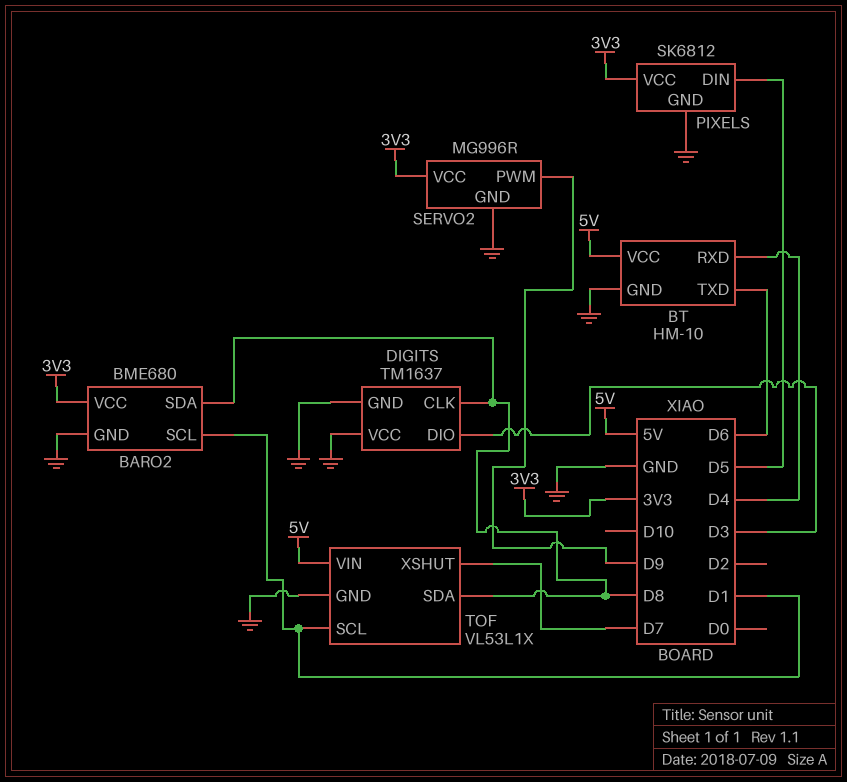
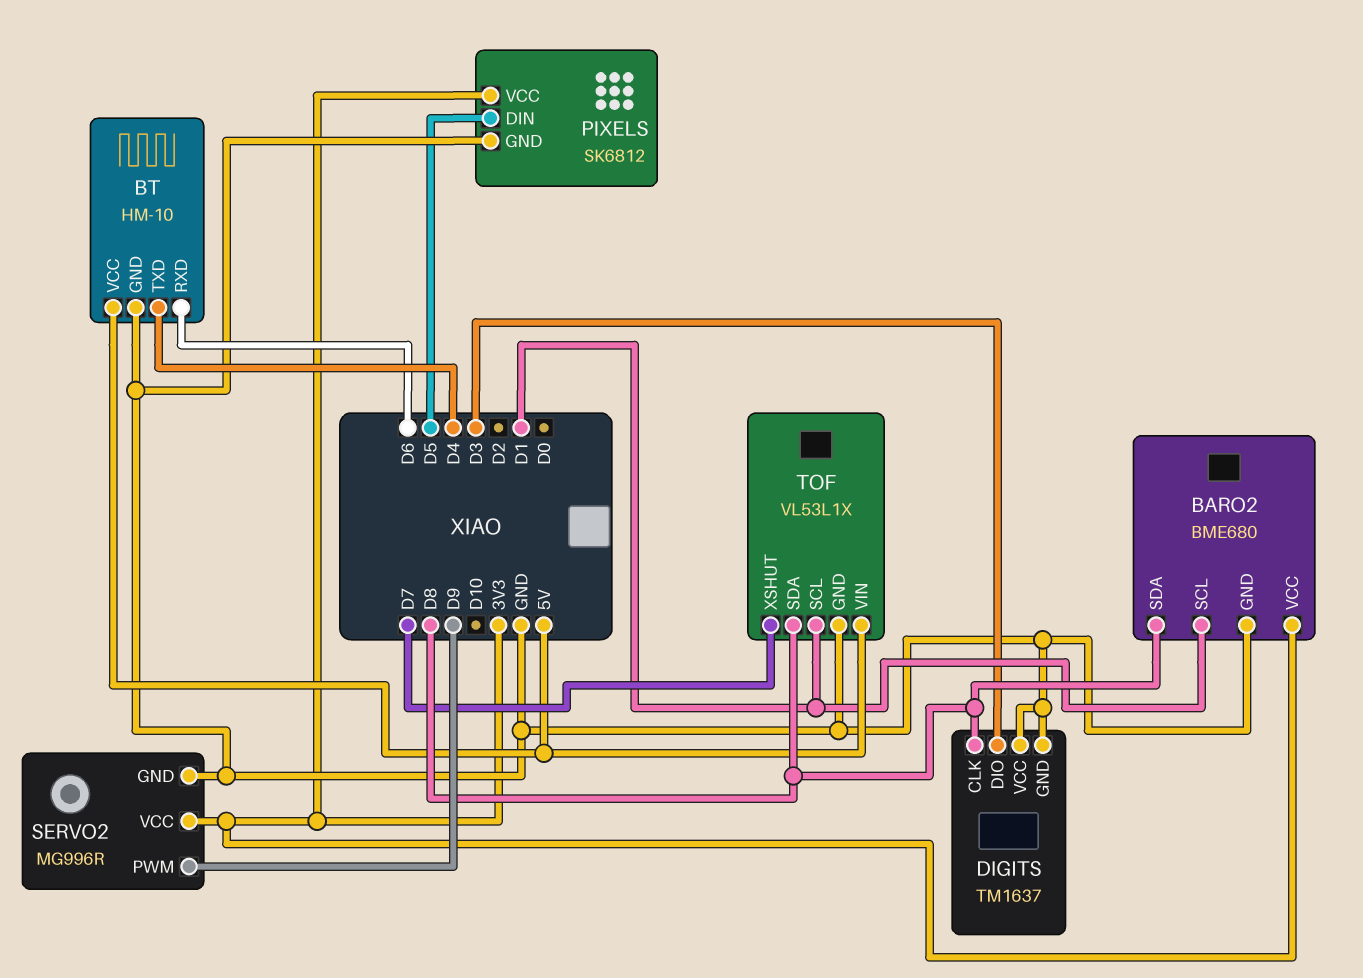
BT pin RXD: D4 -> D6
BT pin TXD: D6 -> D4

